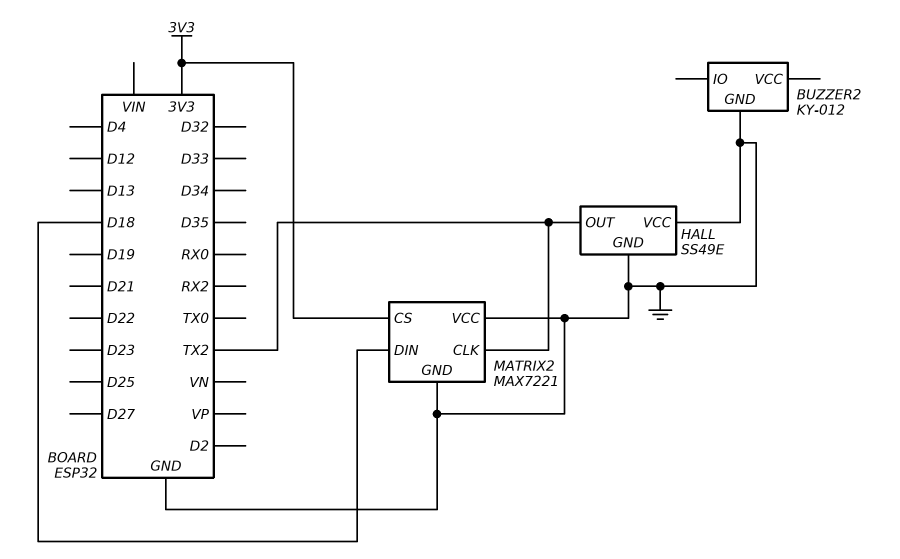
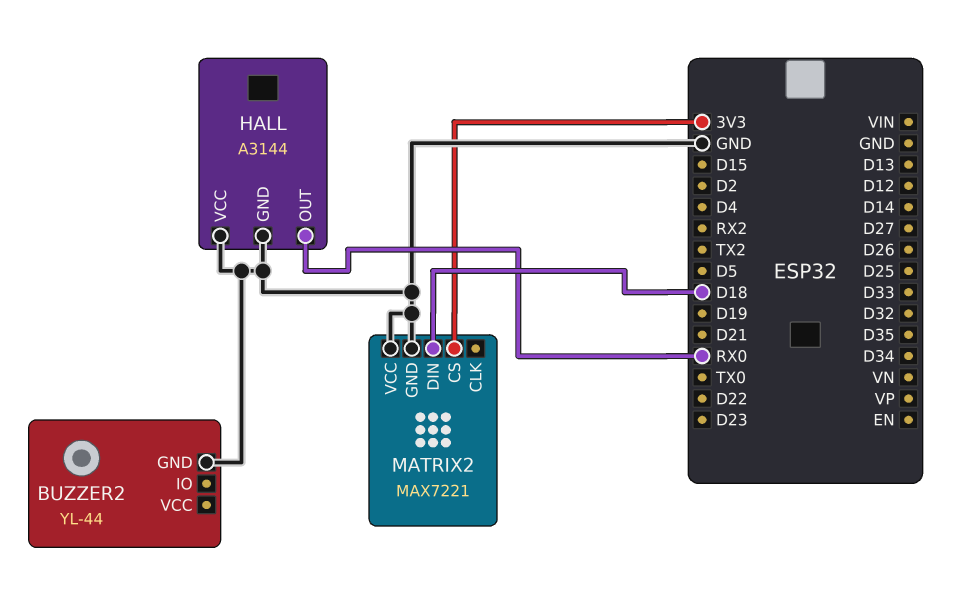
BUZZER2: KY-012 -> YL-44
HALL: SS49E -> A3144
HALL pin OUT: TX2 -> RX0
MATRIX2 pin CLK: TX2 -> none

